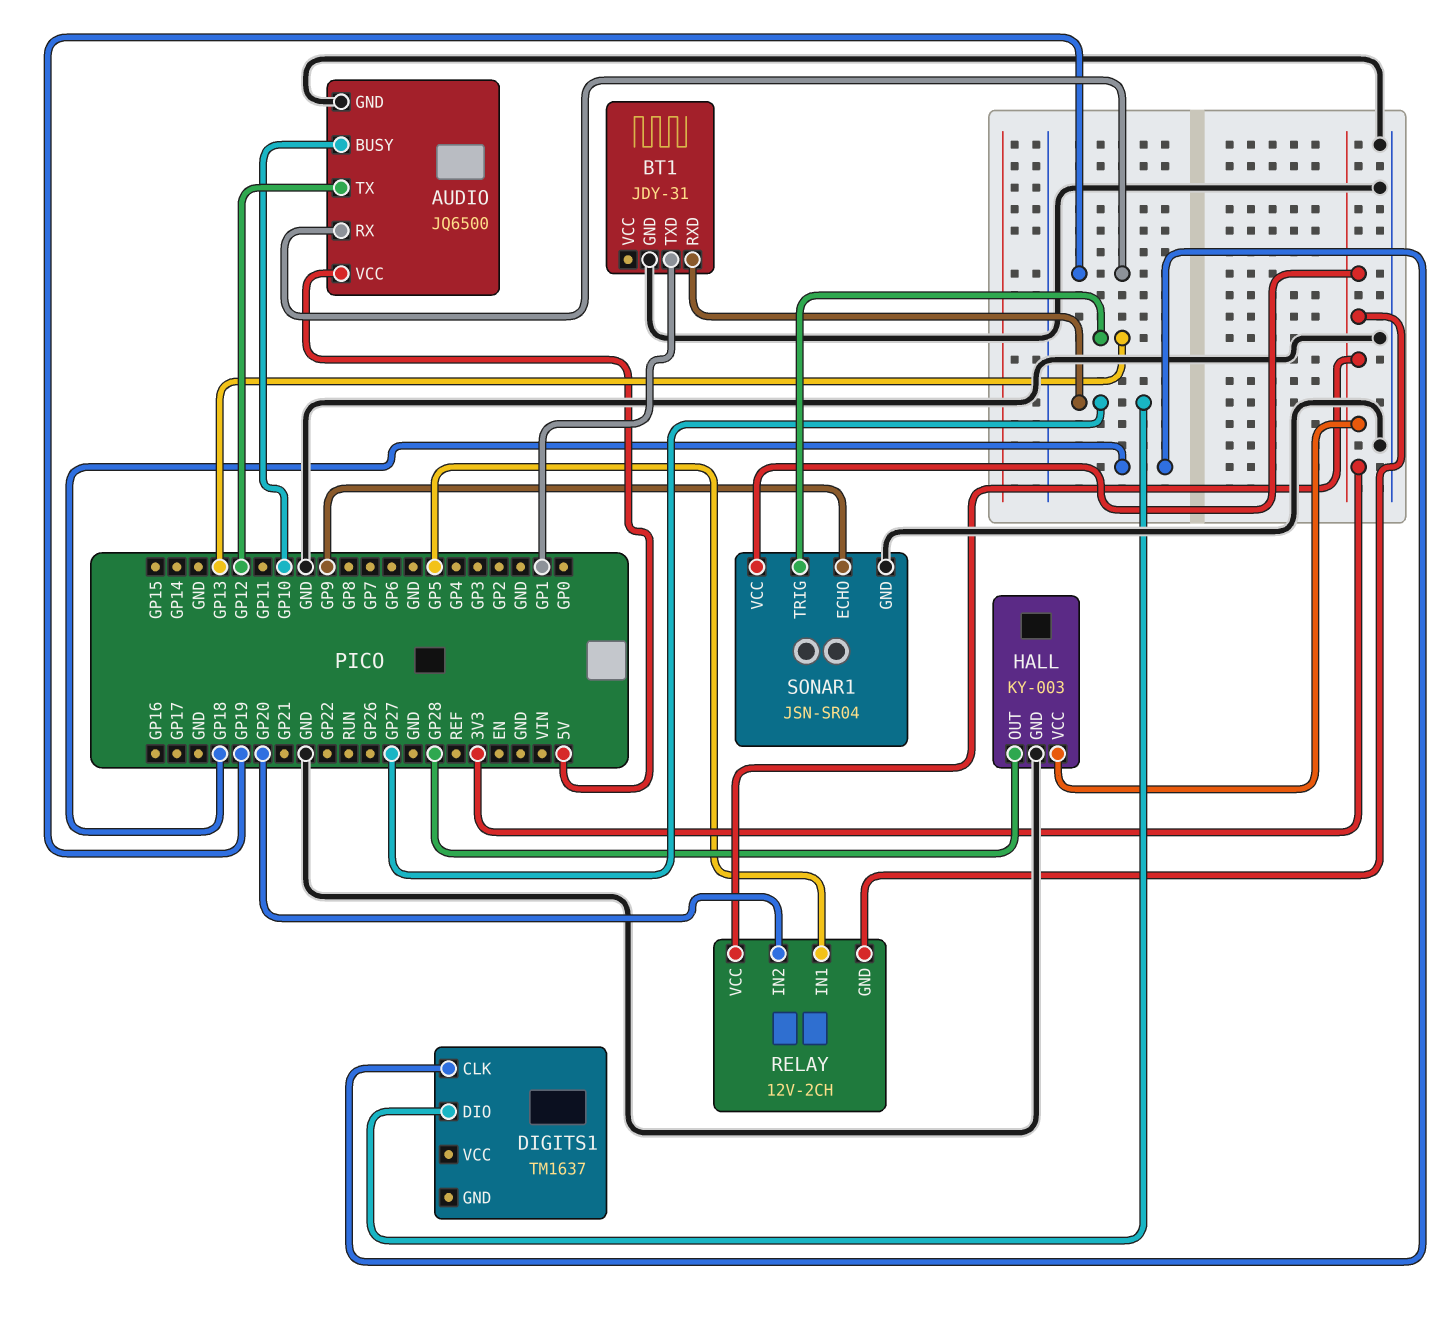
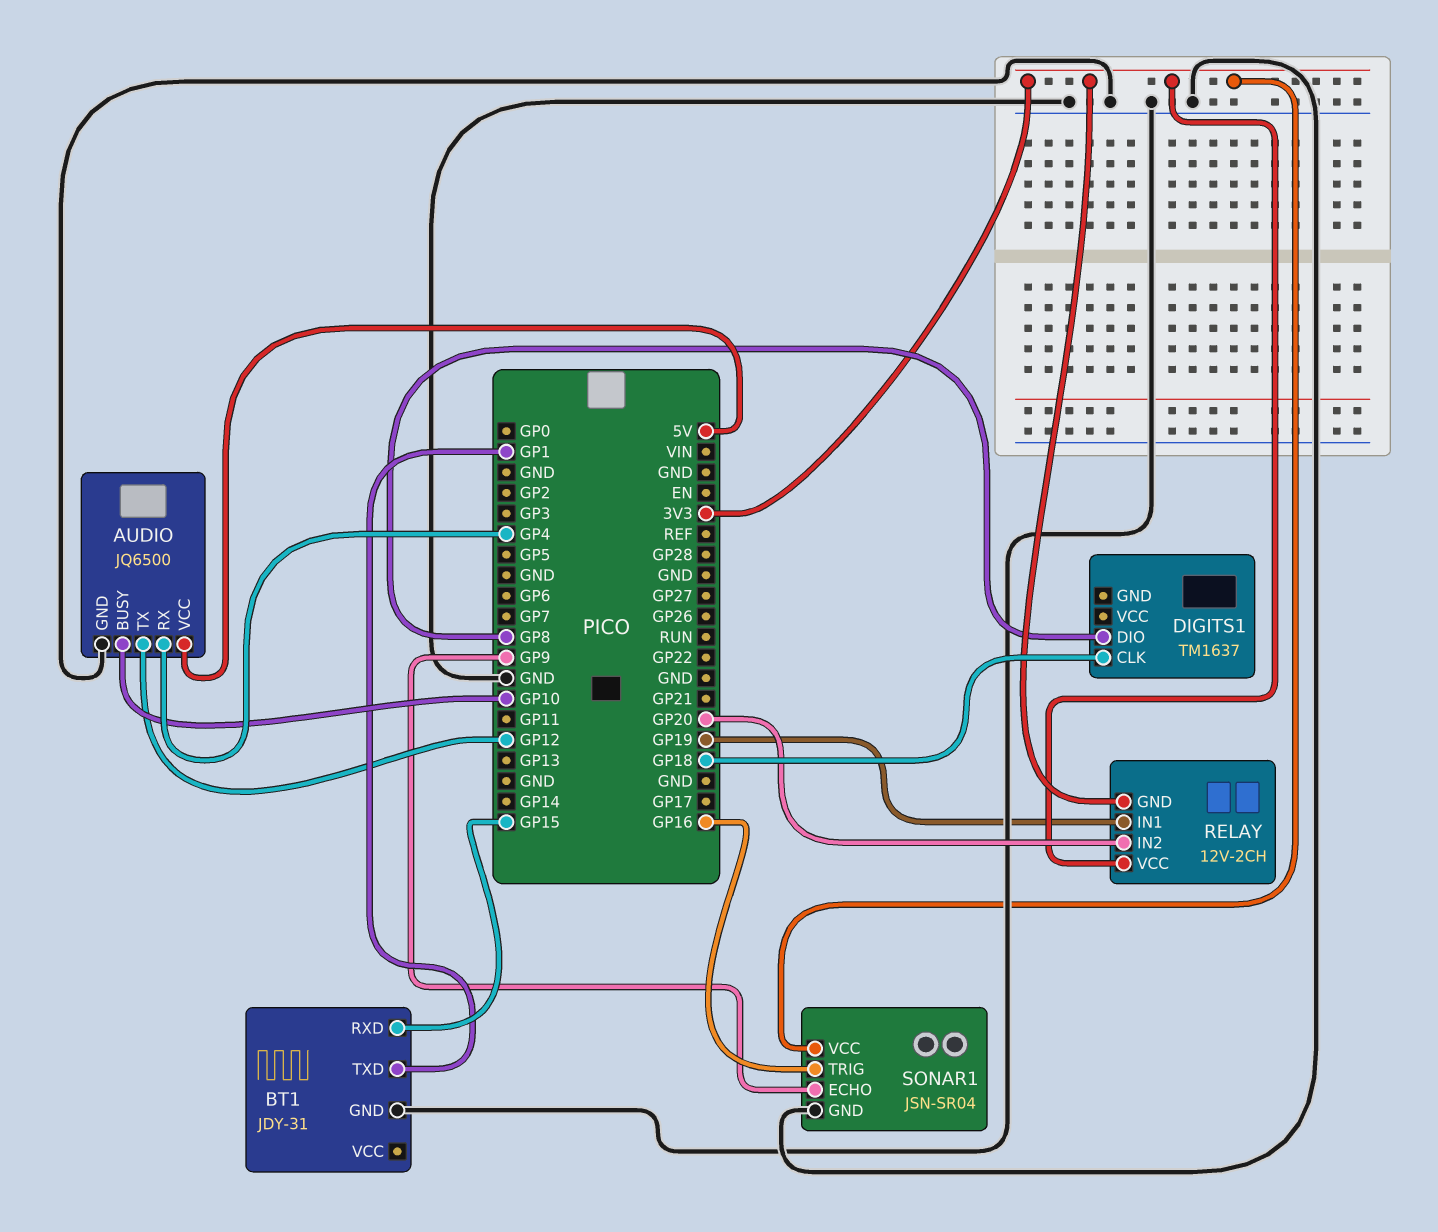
AUDIO pin RX: GP19 -> GP4
BT1 pin RXD: GP27 -> GP15
DIGITS1 pin DIO: GP27 -> GP8
HALL: KY-003 -> none
HALL pin GND: GND -> none
HALL pin OUT: GP28 -> none
HALL pin VCC: 3V3 -> none
RELAY pin IN1: GP5 -> GP19
SONAR1 pin TRIG: GP13 -> GP16

